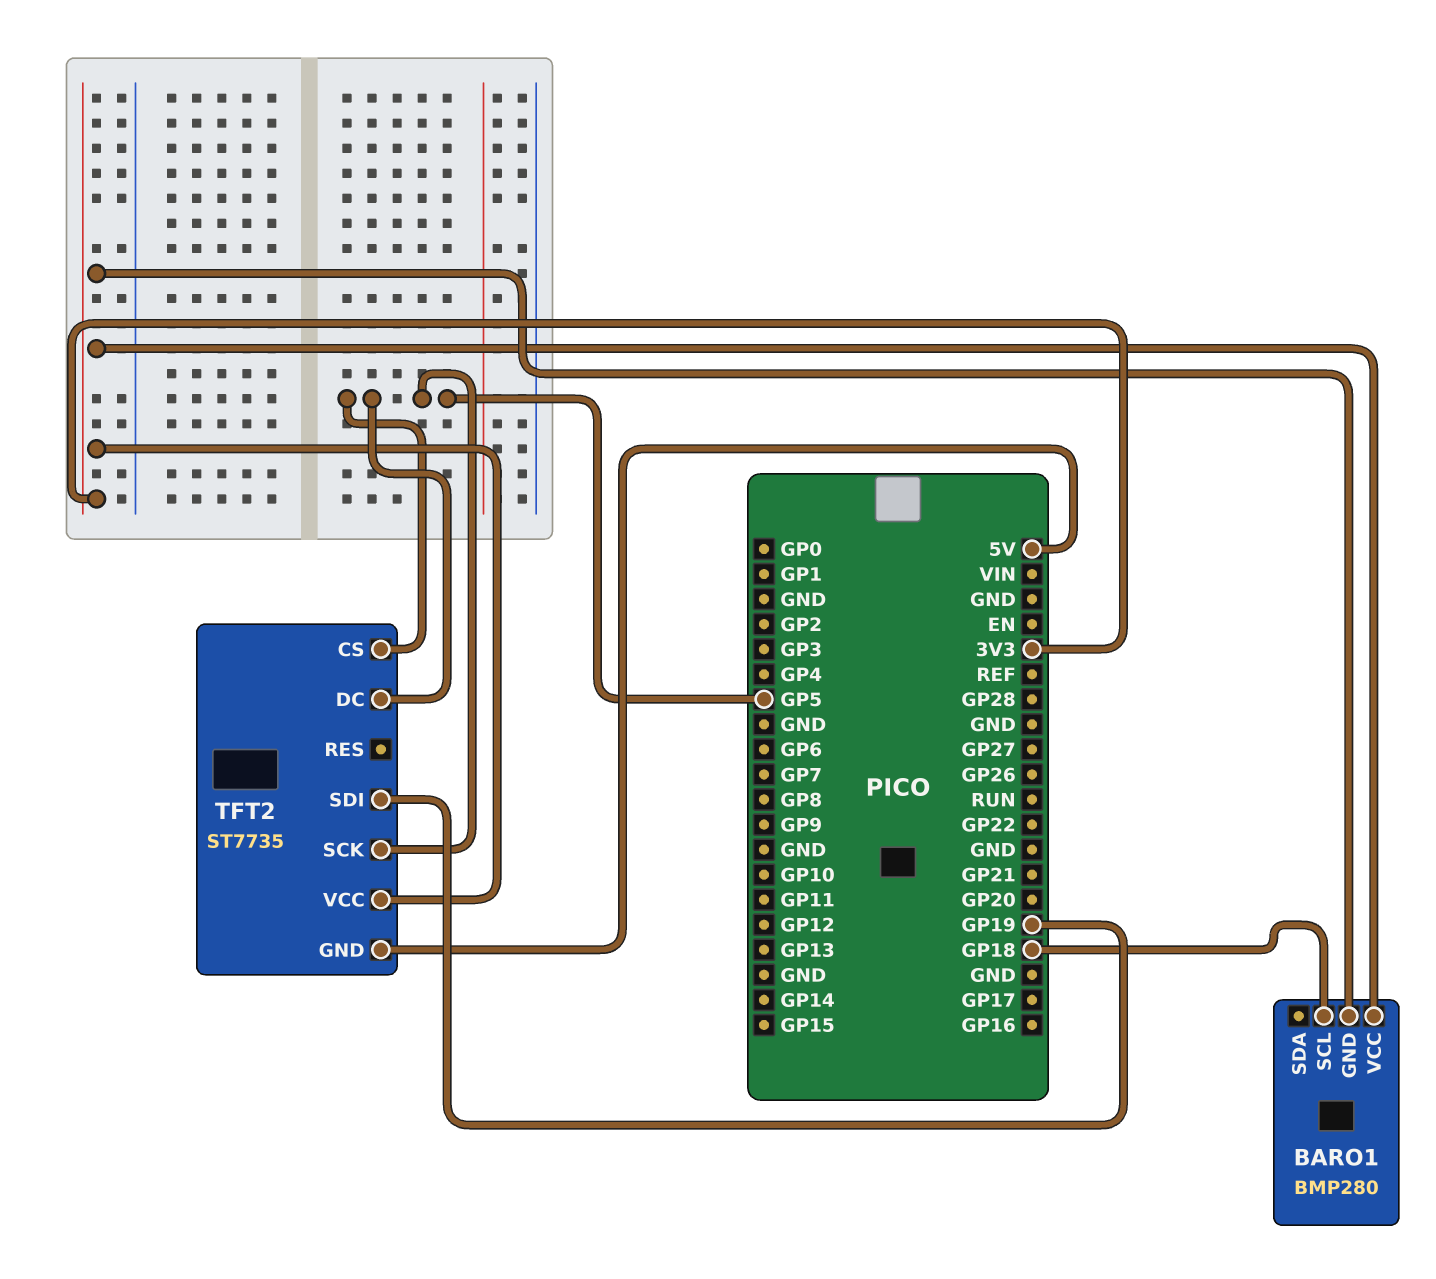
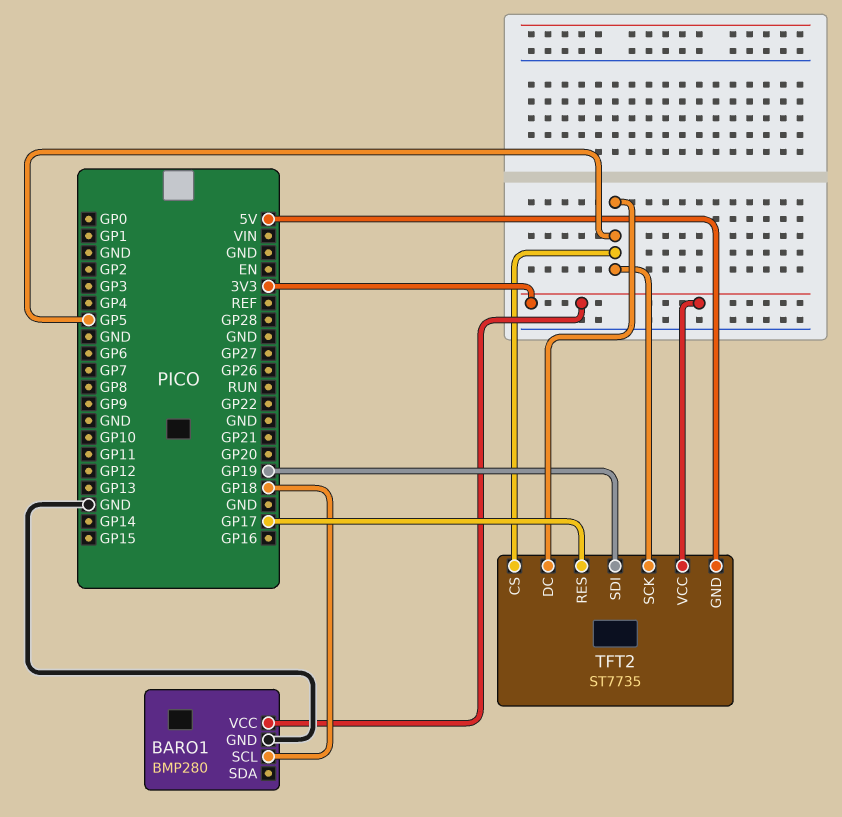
BARO1 pin GND: 3V3 -> GND
TFT2 pin RES: none -> GP17

